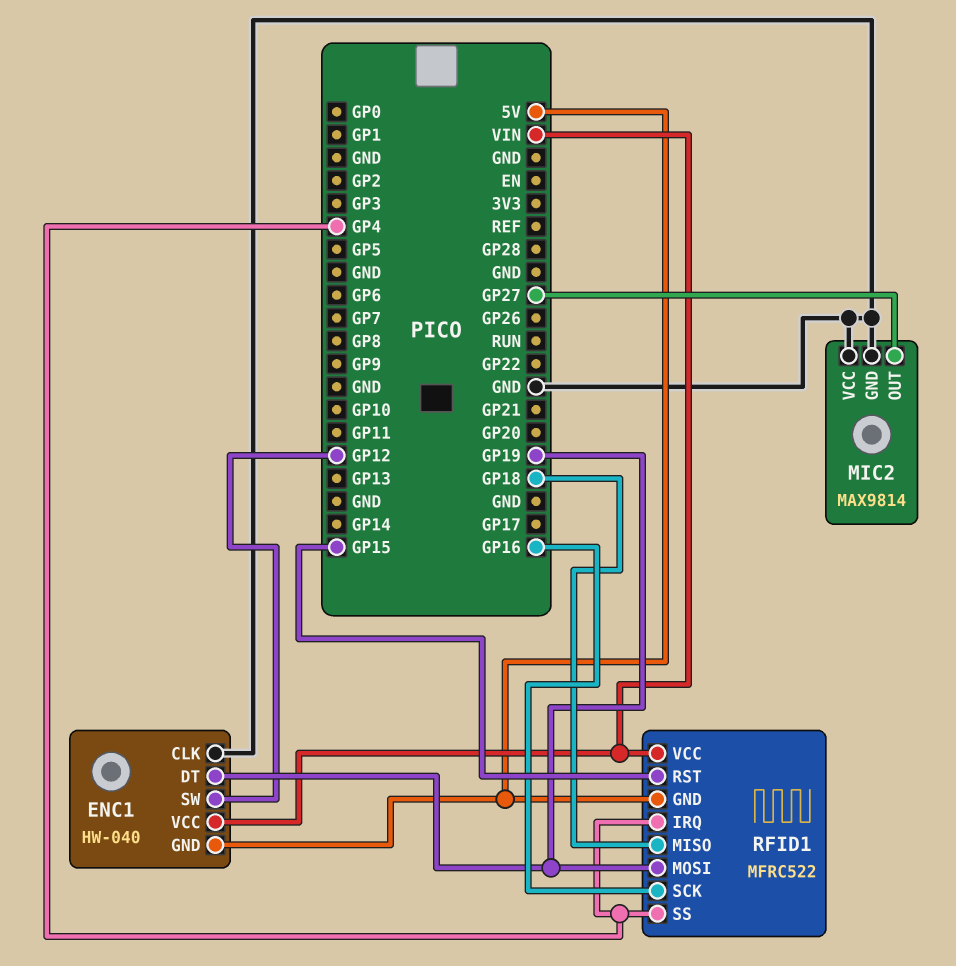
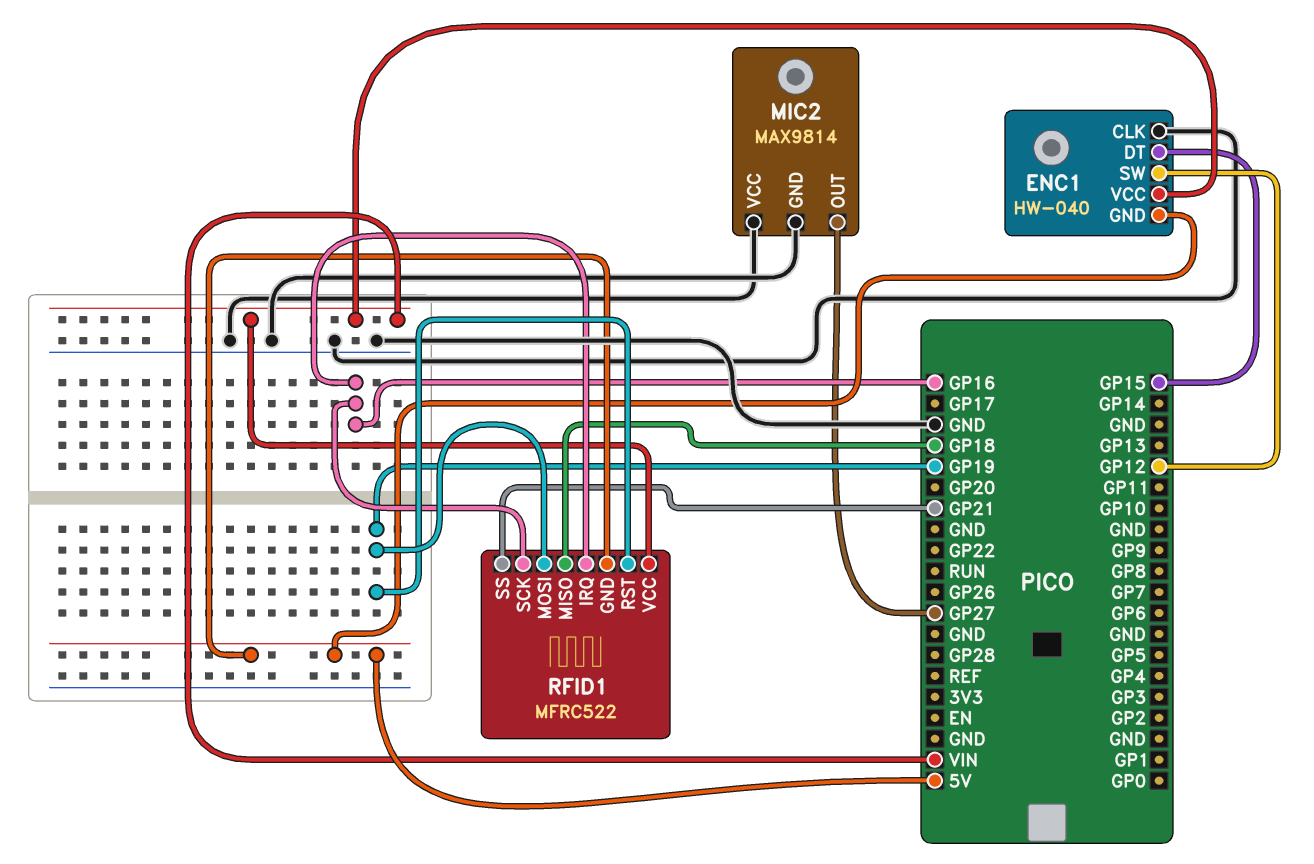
ENC1 pin DT: GP19 -> GP15
RFID1 pin IRQ: GP4 -> GP16
RFID1 pin RST: GP15 -> GP19
RFID1 pin SS: GP4 -> GP21

